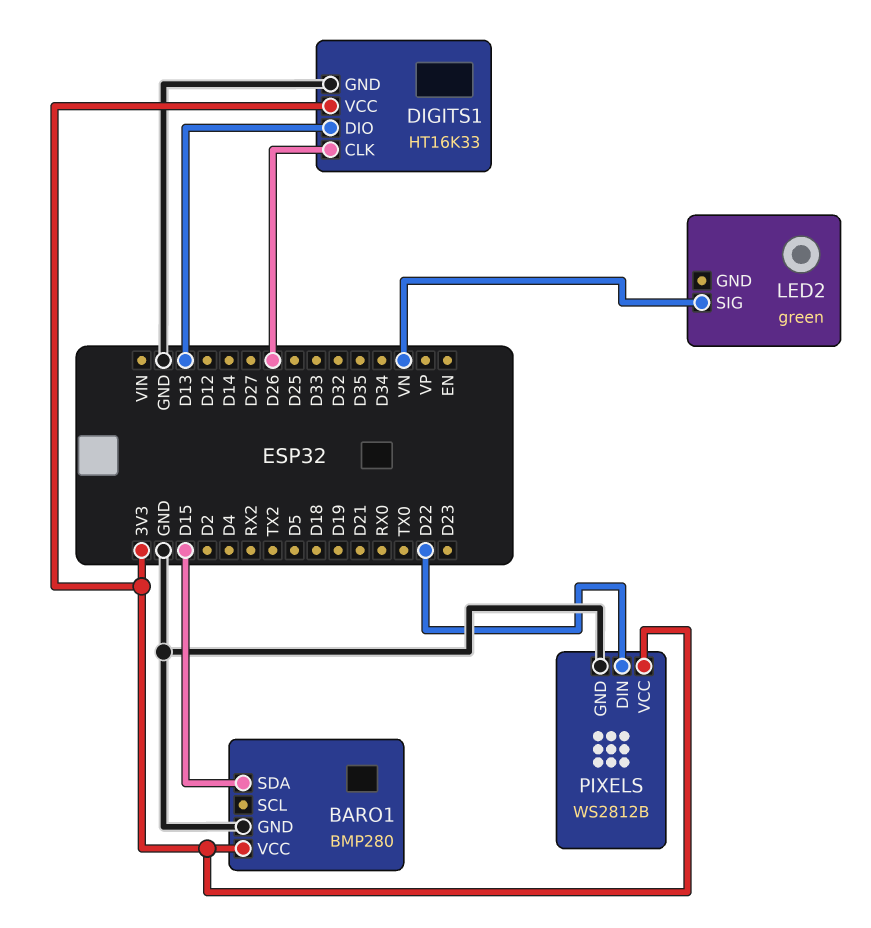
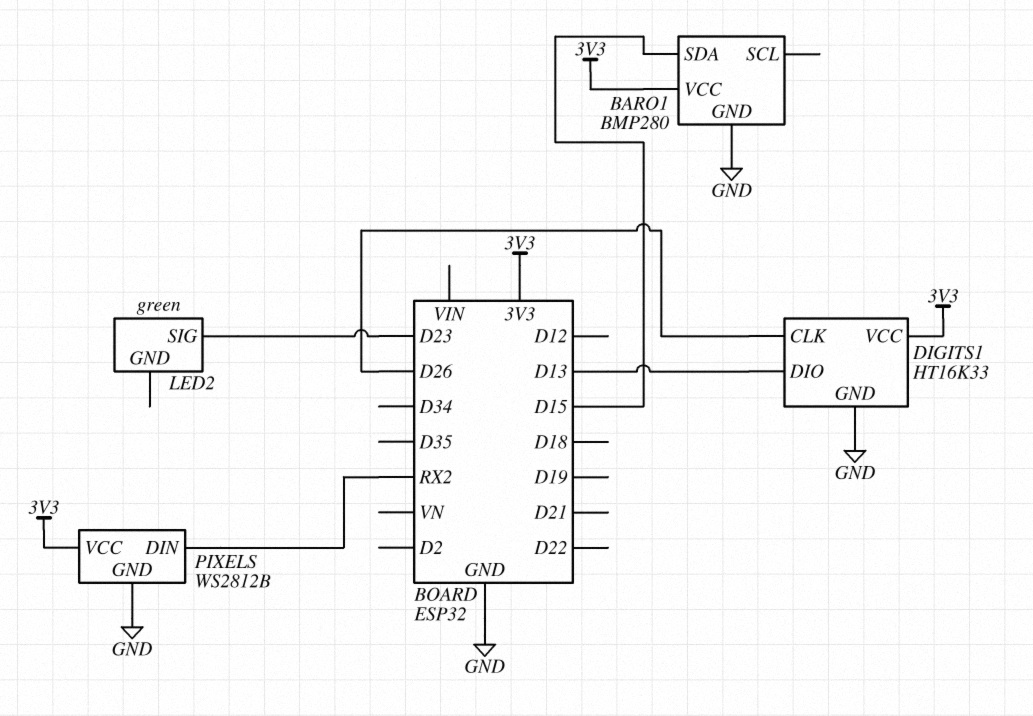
LED2 pin SIG: VN -> D23
PIXELS pin DIN: D22 -> RX2

